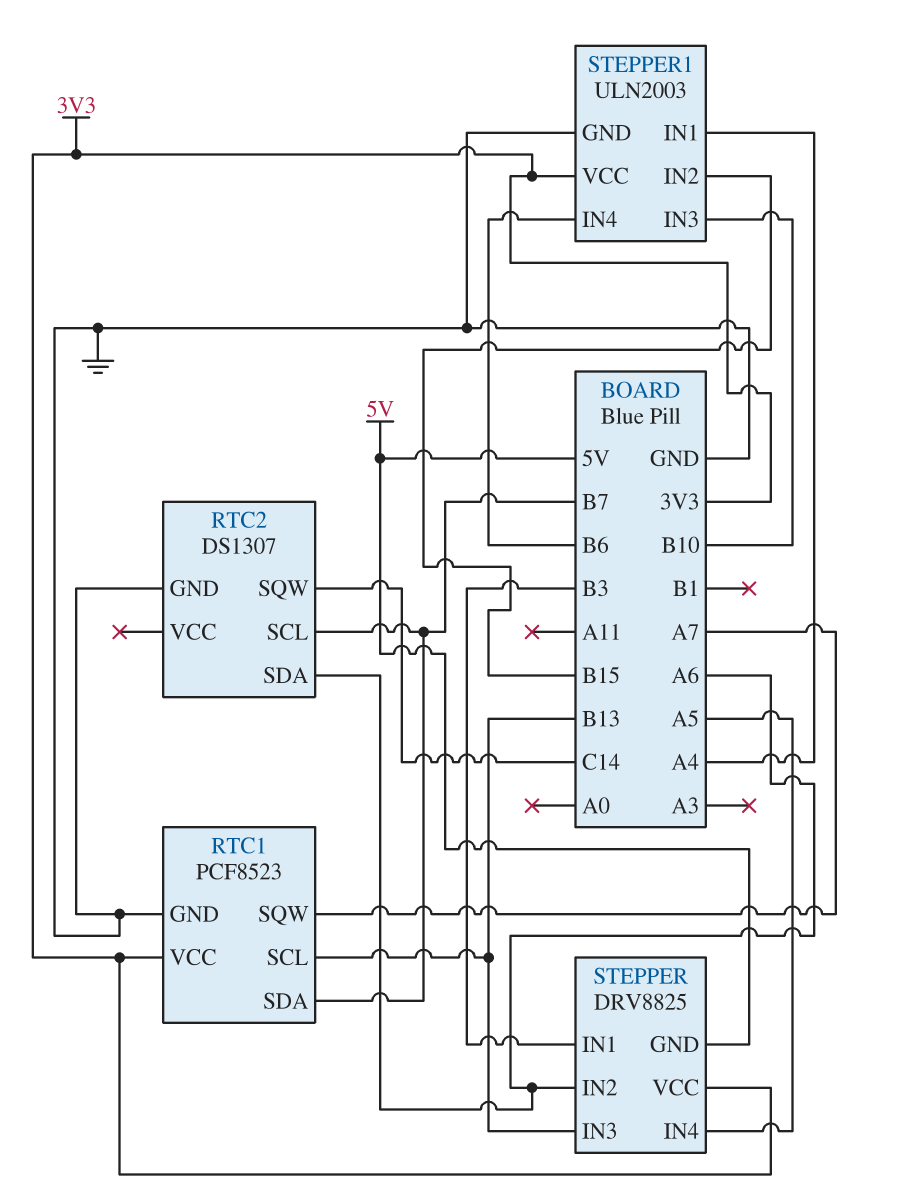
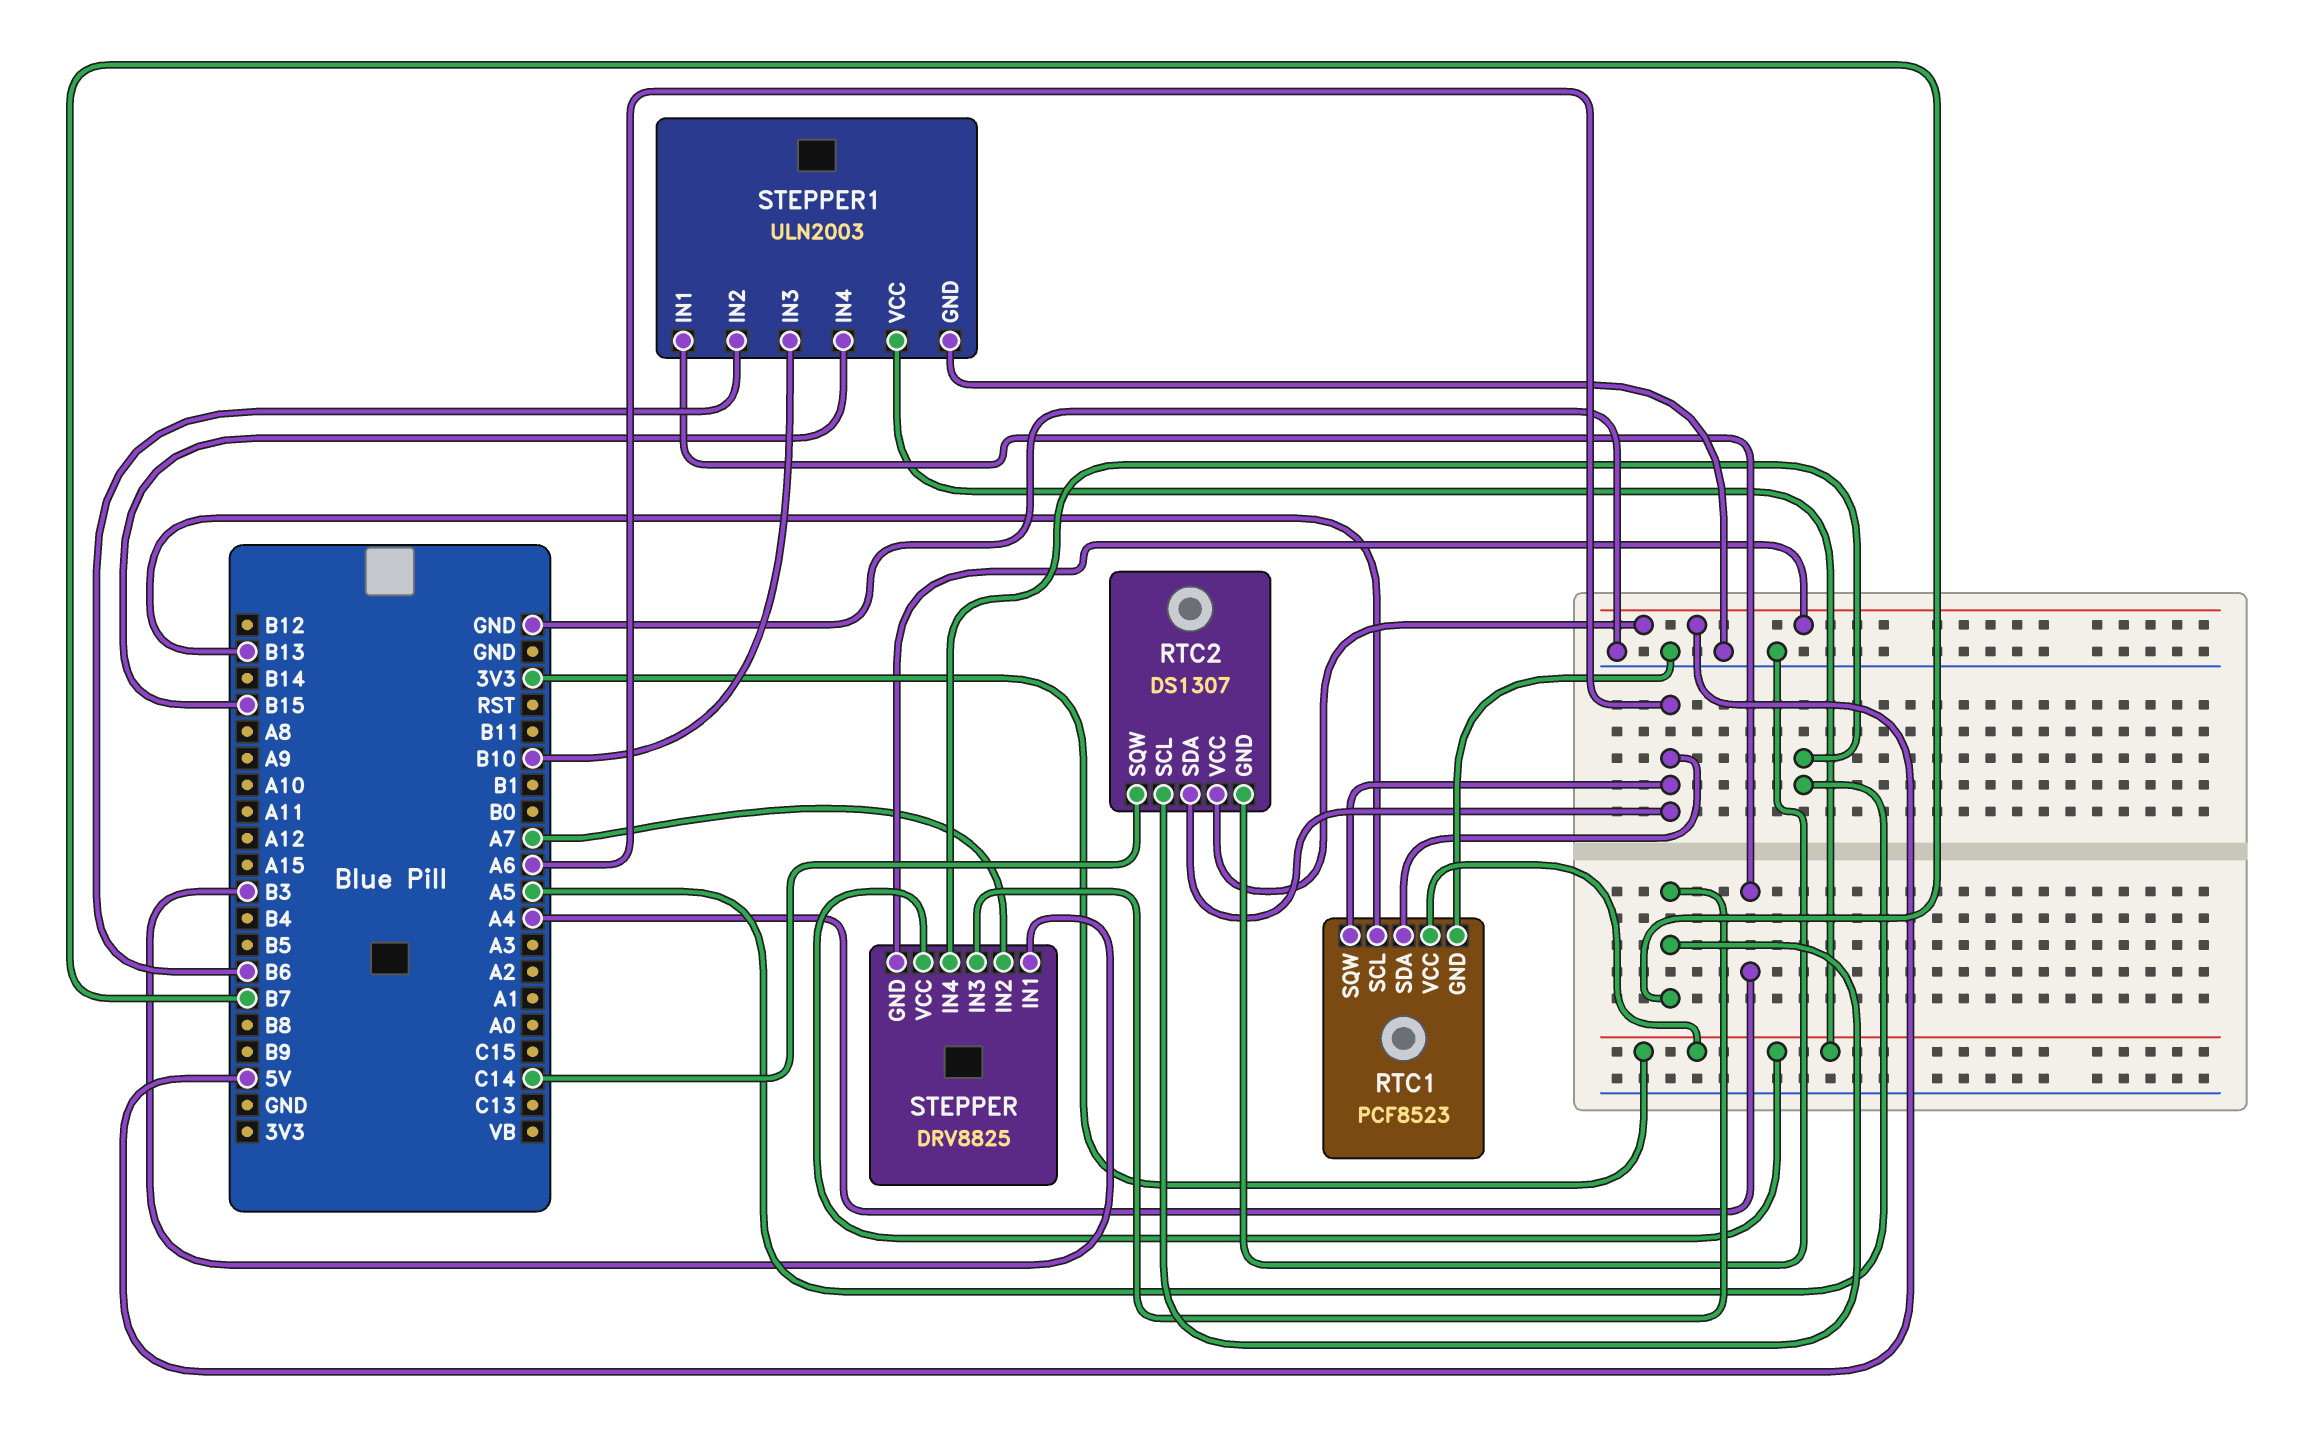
RTC1 pin SDA: B7 -> A6
RTC1 pin SQW: A7 -> A6
RTC2 pin VCC: none -> 5V
STEPPER pin IN2: A6 -> A7
STEPPER pin IN3: B13 -> B7
STEPPER1 pin IN2: B15 -> B6
STEPPER1 pin IN4: B6 -> B15

